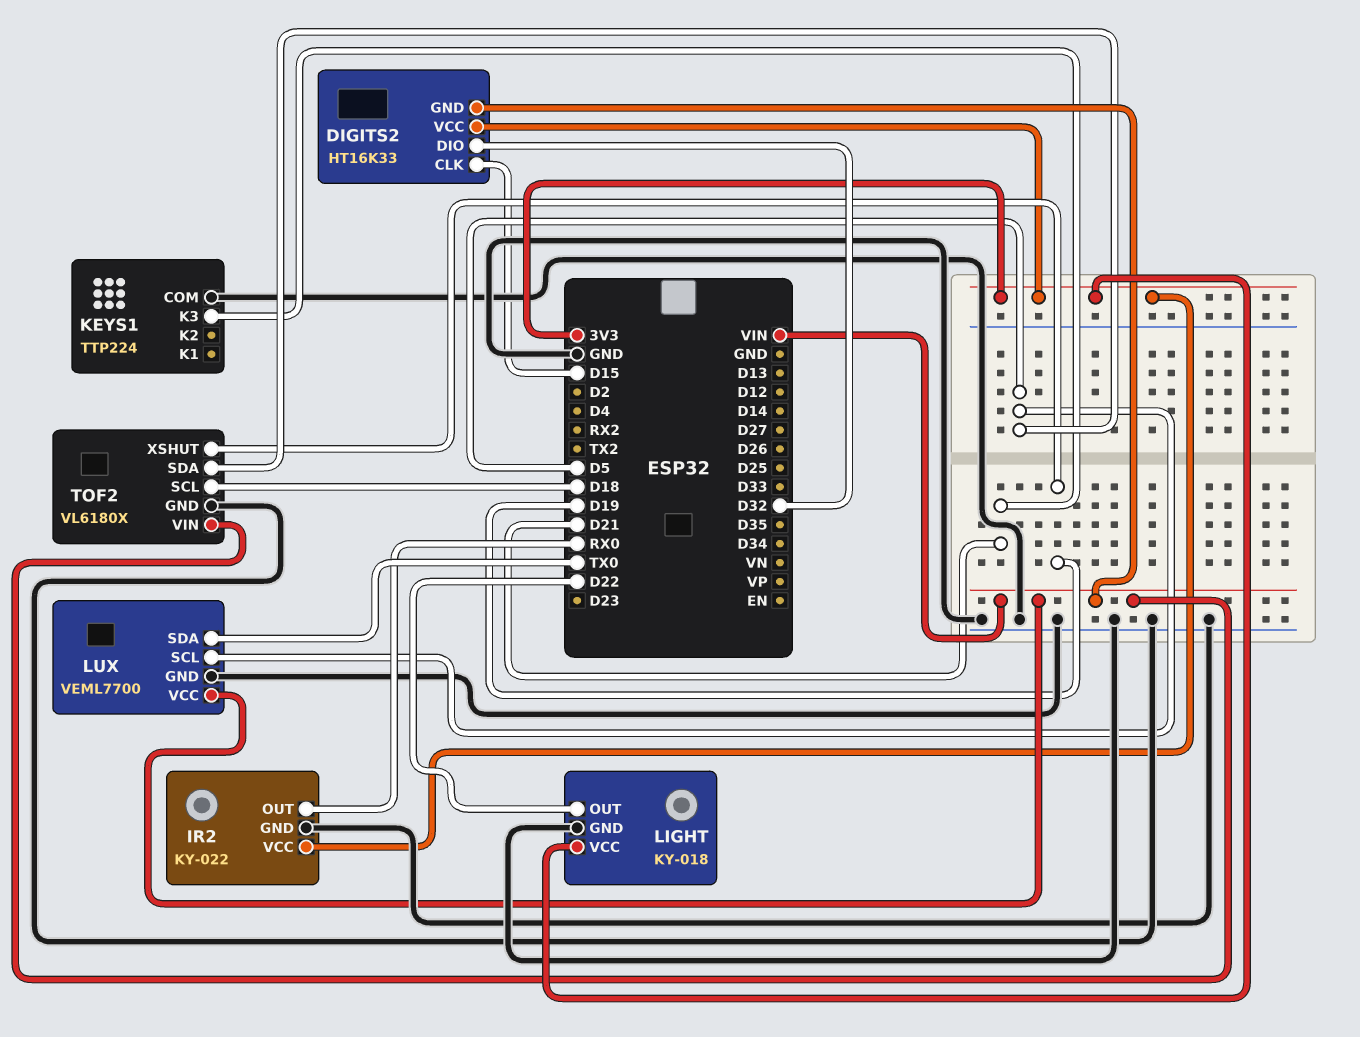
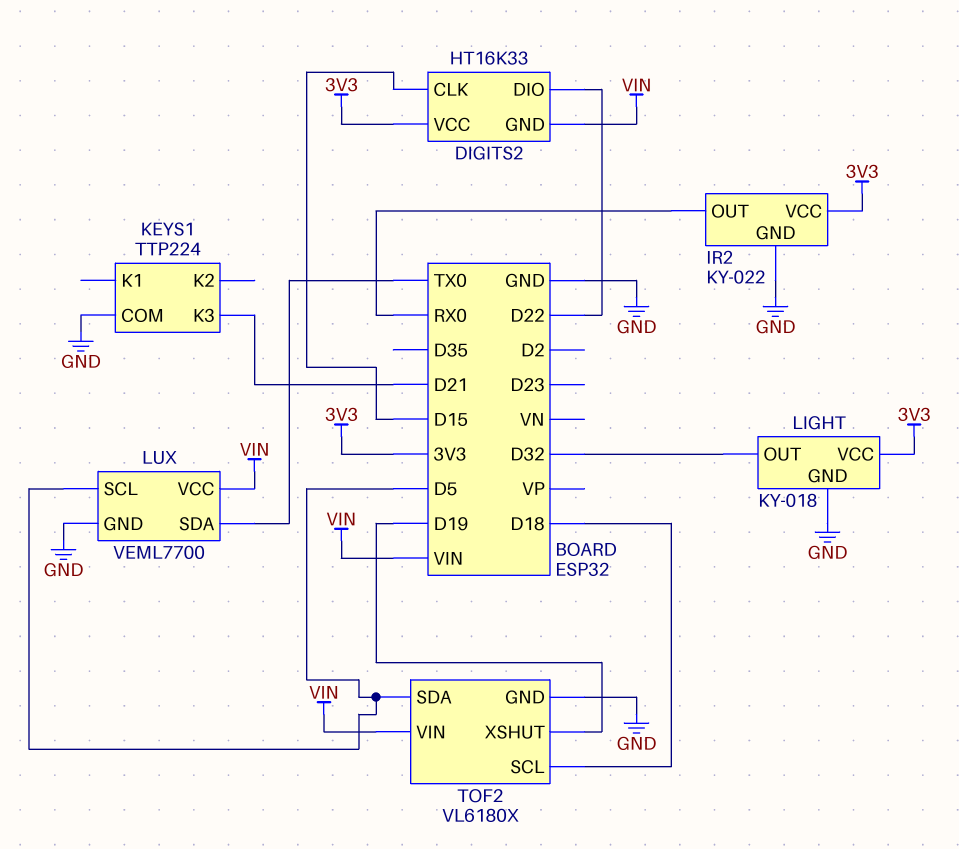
DIGITS2 pin DIO: D32 -> D22
LIGHT pin OUT: D22 -> D32

